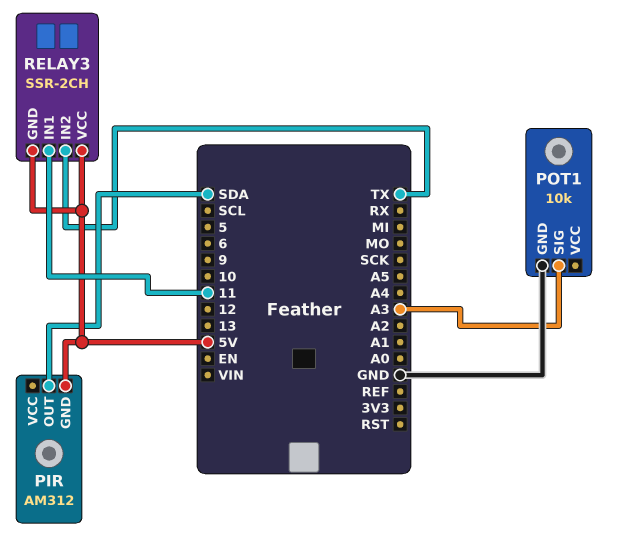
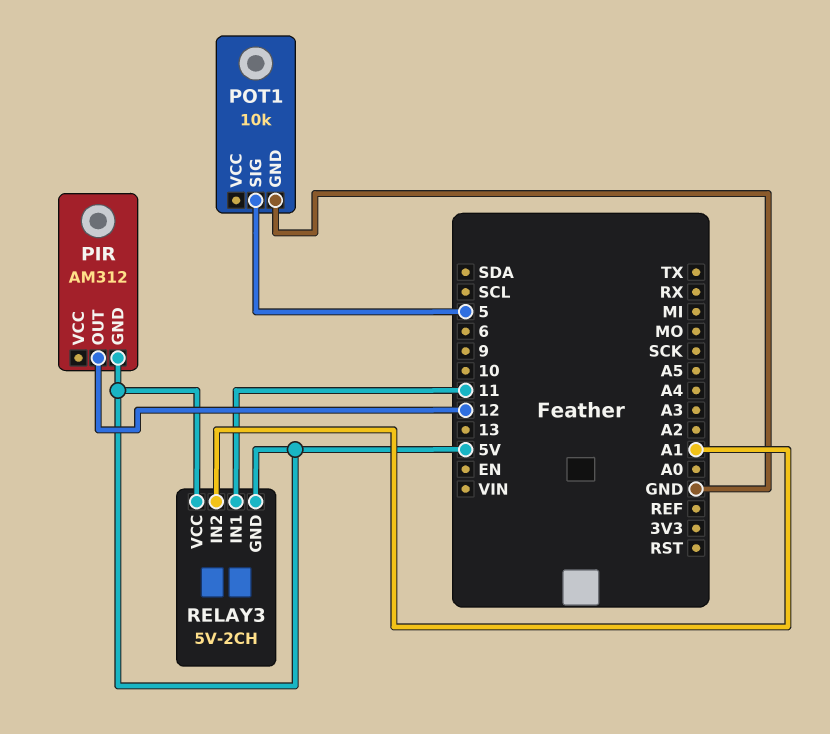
PIR pin OUT: SDA -> 12
POT1 pin SIG: A3 -> 5
RELAY3: SSR-2CH -> 5V-2CH
RELAY3 pin IN2: TX -> A1

